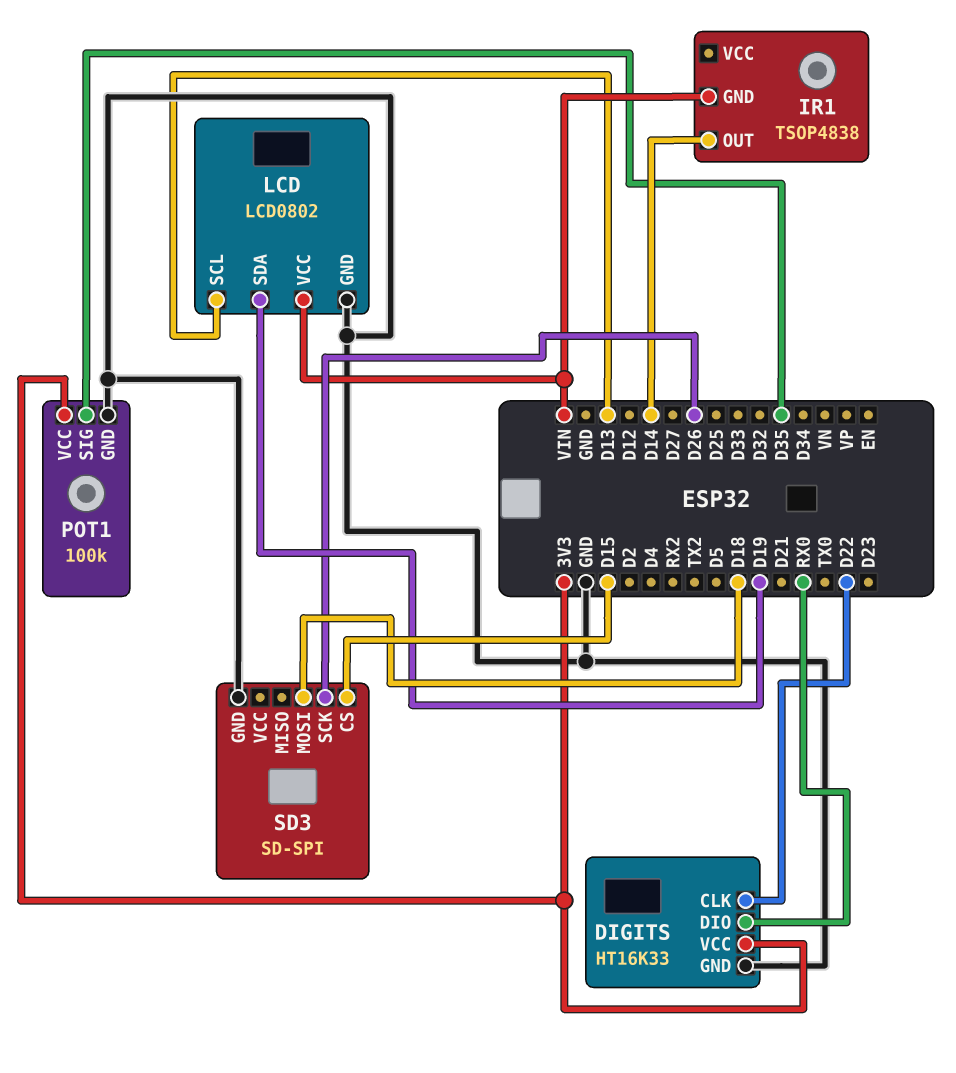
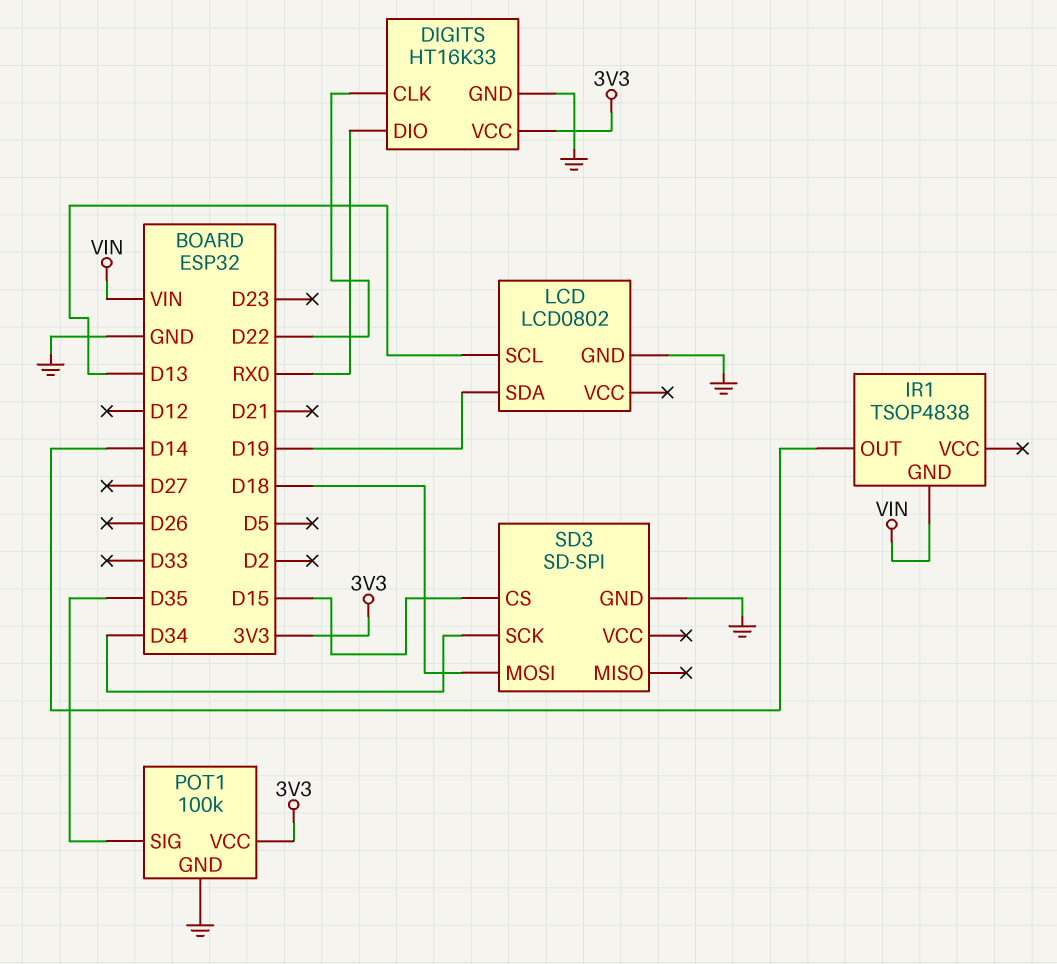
LCD pin VCC: VIN -> none
SD3 pin SCK: D26 -> D34

